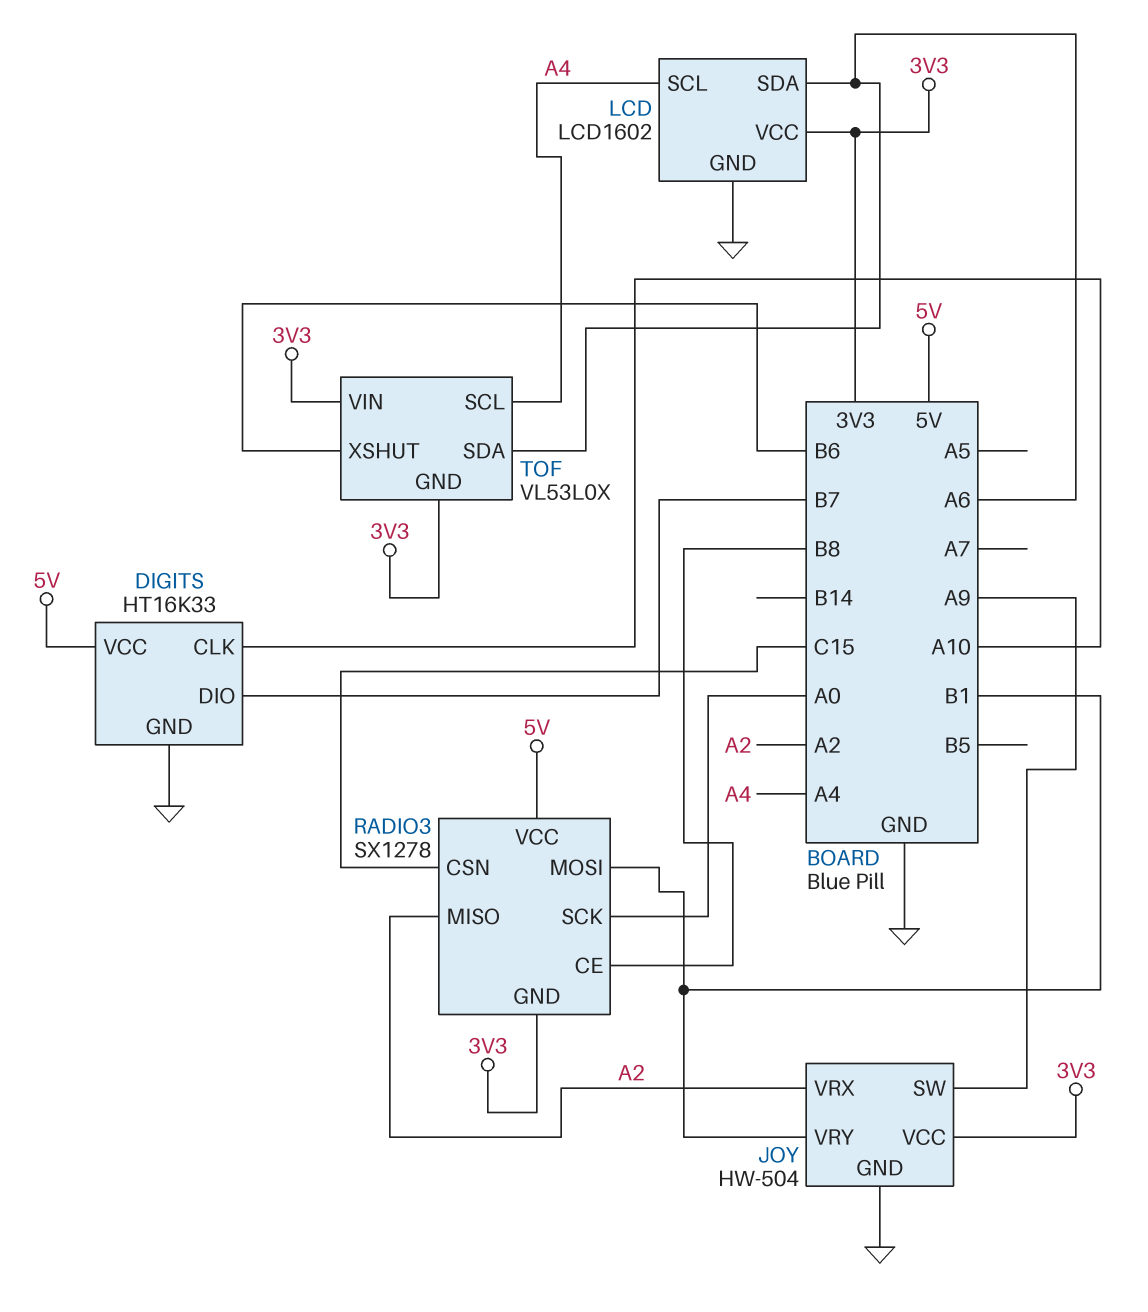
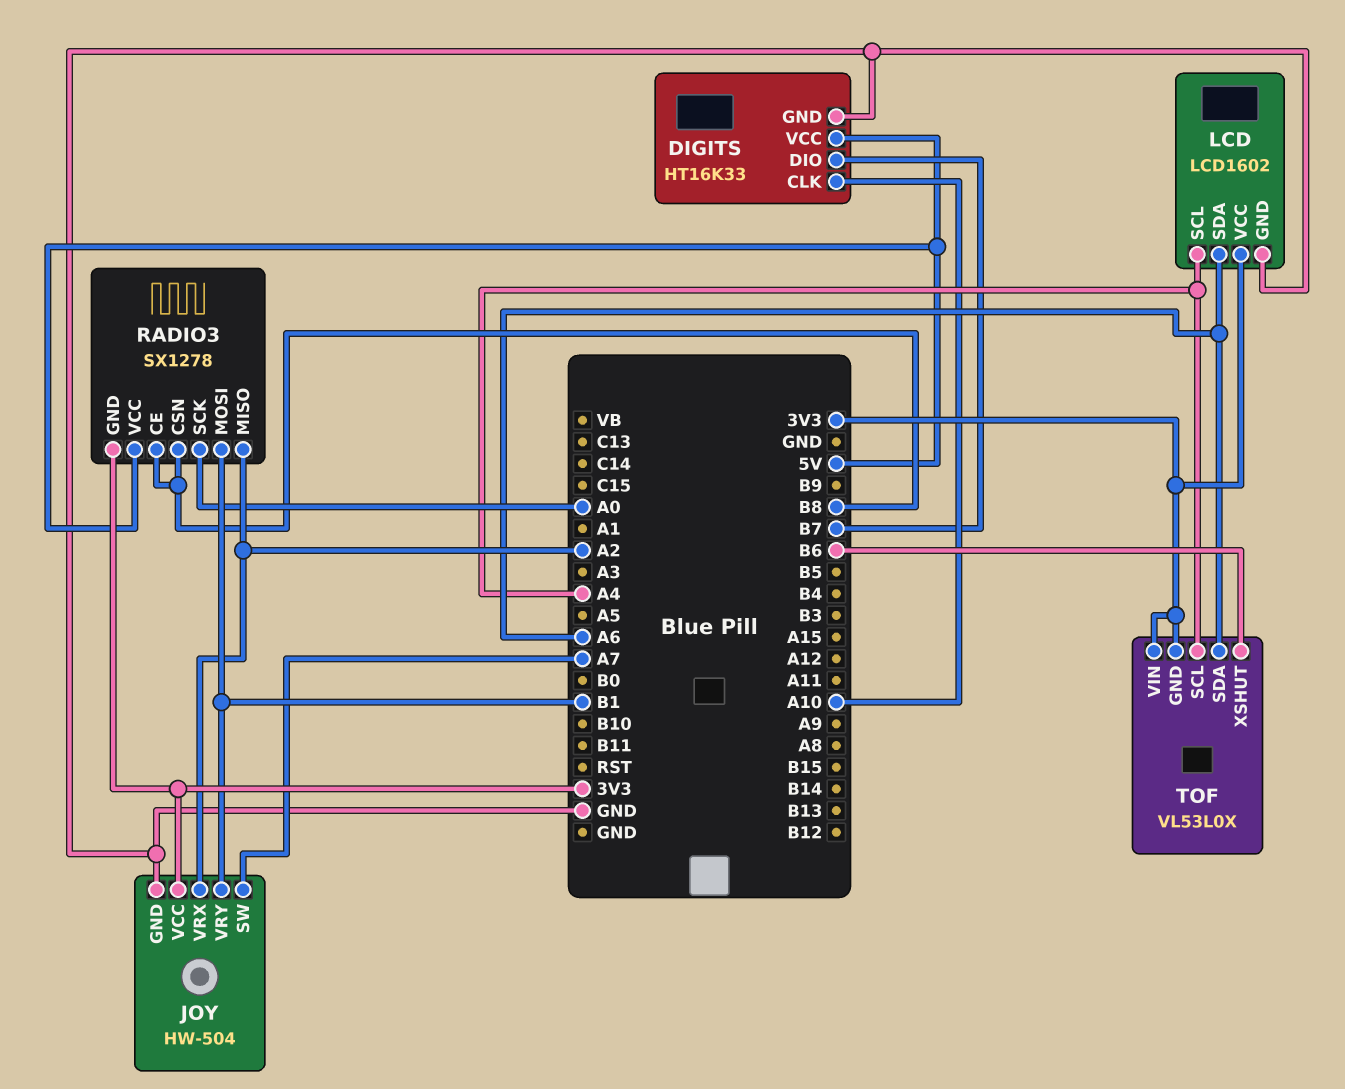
JOY pin SW: A9 -> A7
RADIO3 pin CSN: C15 -> B8

